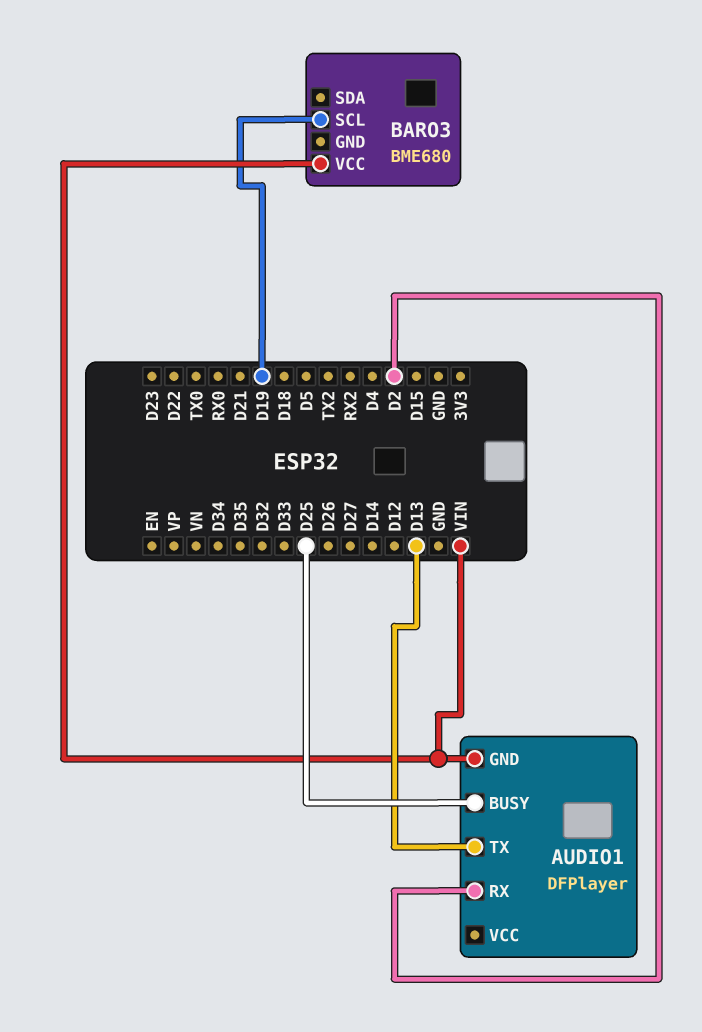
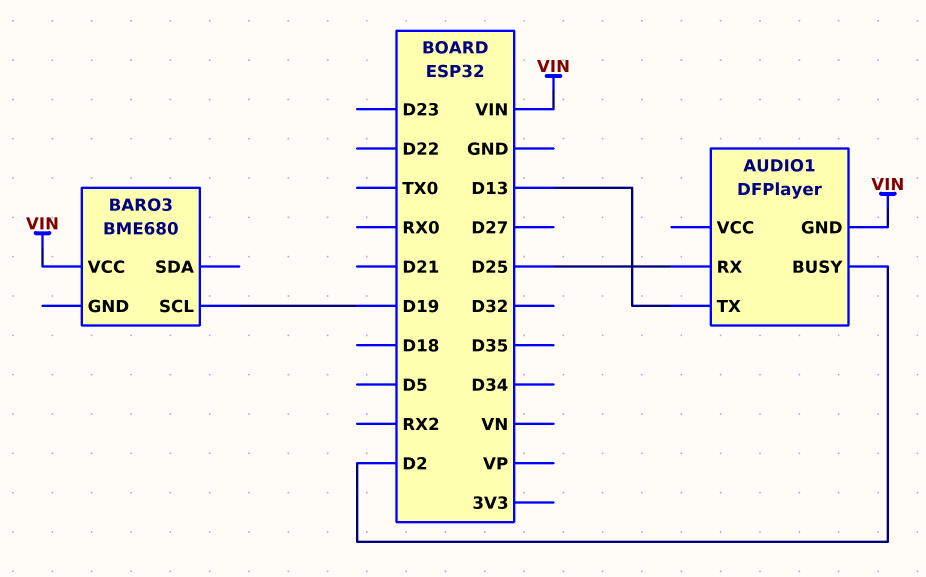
AUDIO1 pin BUSY: D25 -> D2
AUDIO1 pin RX: D2 -> D25

